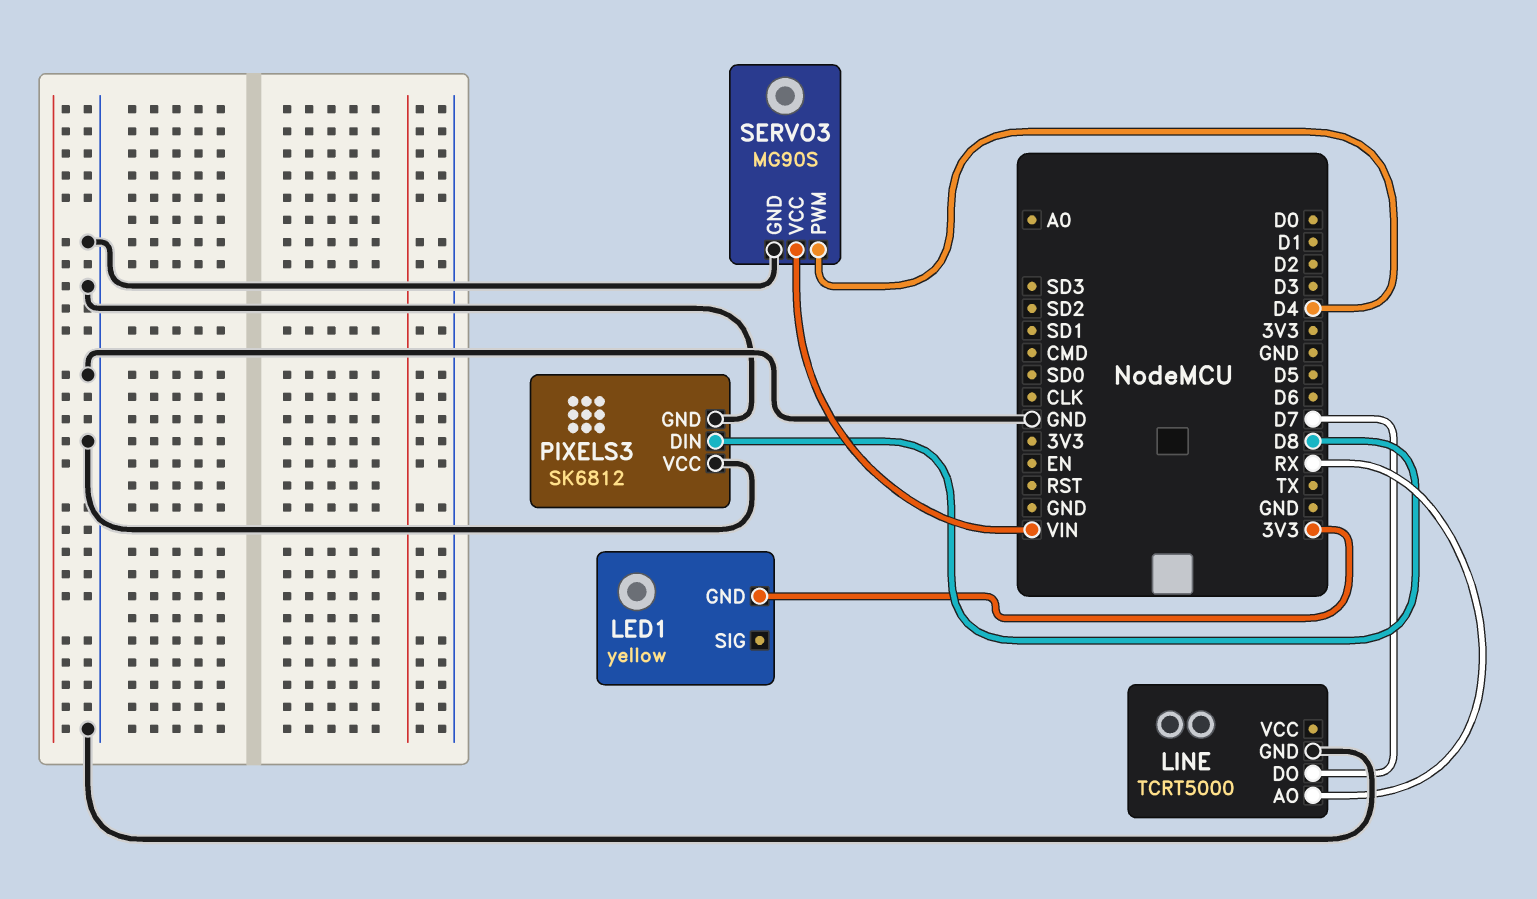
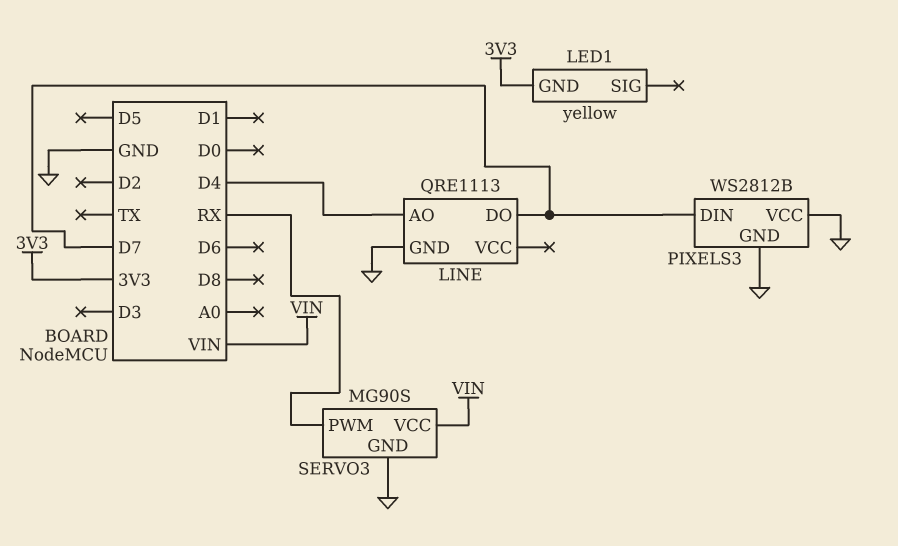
LINE: TCRT5000 -> QRE1113
LINE pin AO: RX -> D4
PIXELS3: SK6812 -> WS2812B
PIXELS3 pin DIN: D8 -> D7
SERVO3 pin PWM: D4 -> RX

